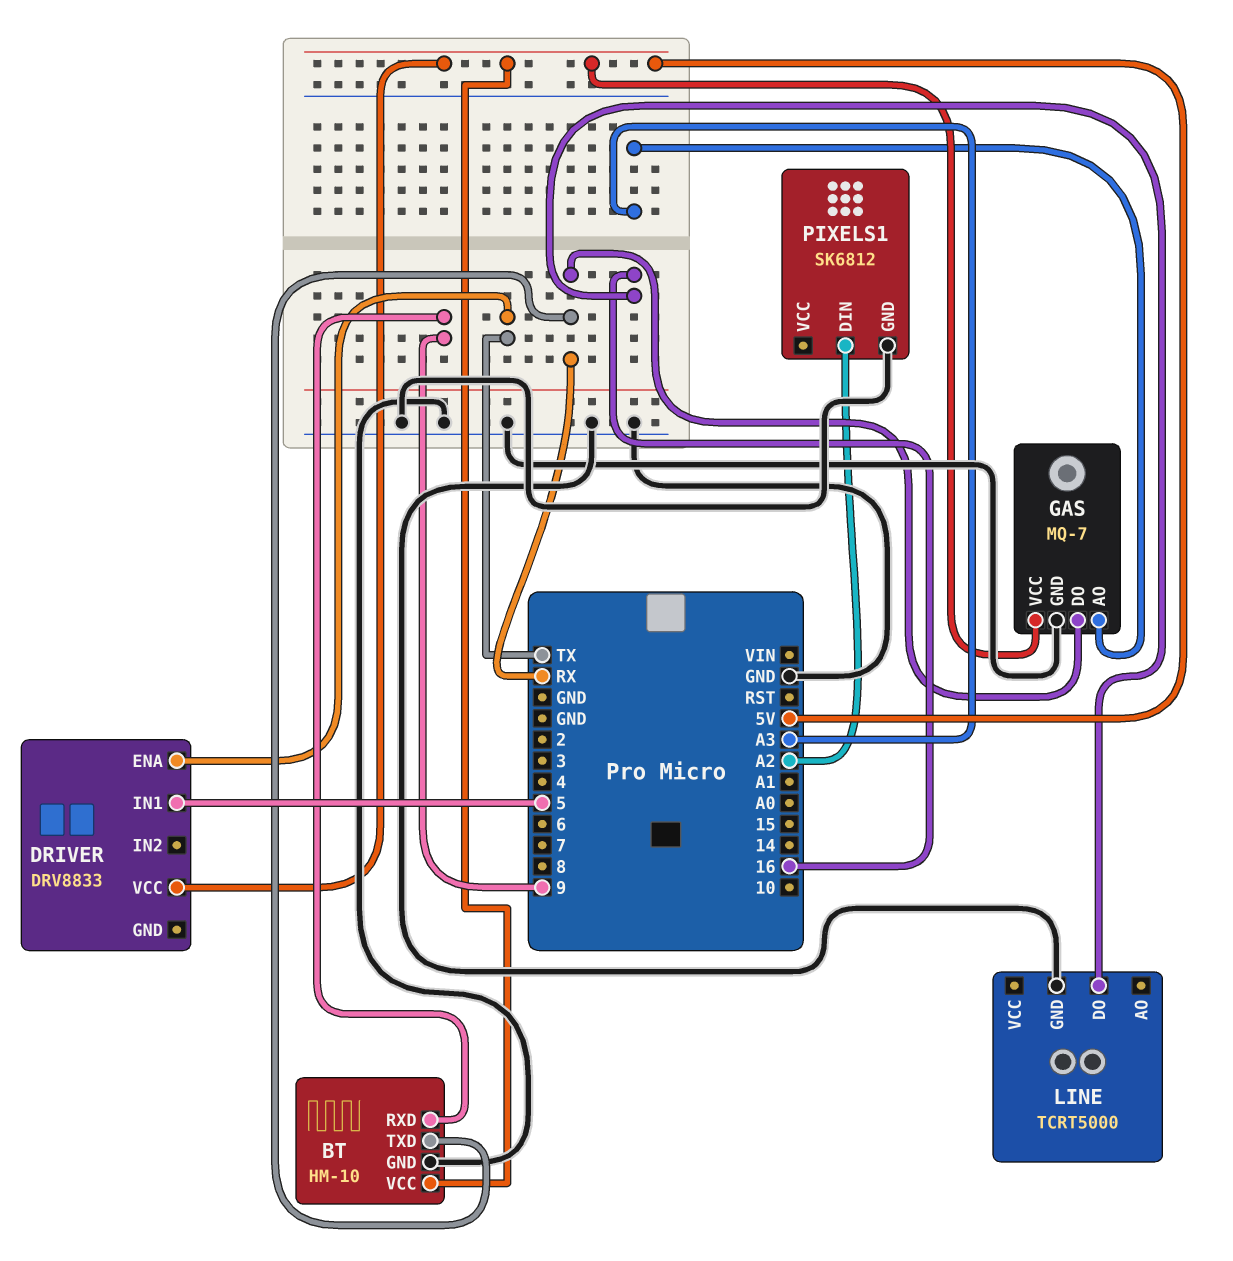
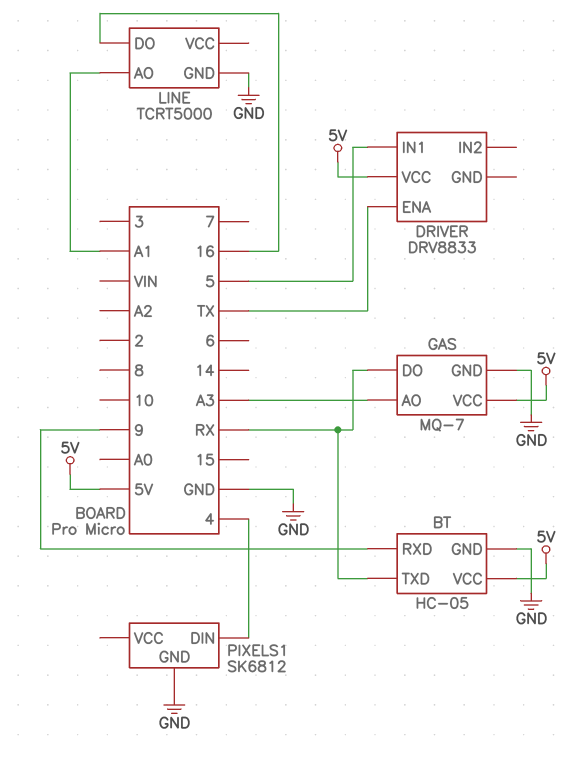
BT: HM-10 -> HC-05
LINE pin AO: none -> A1
PIXELS1 pin DIN: A2 -> 4

